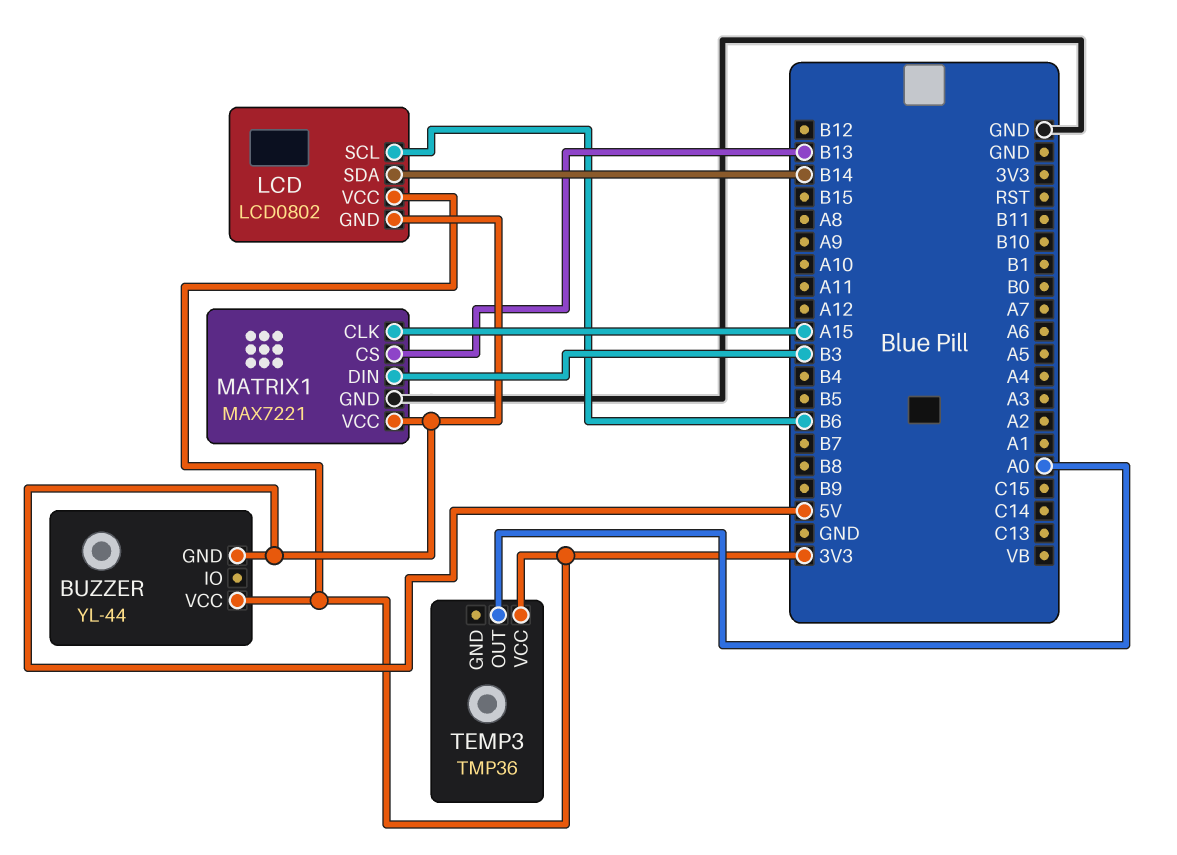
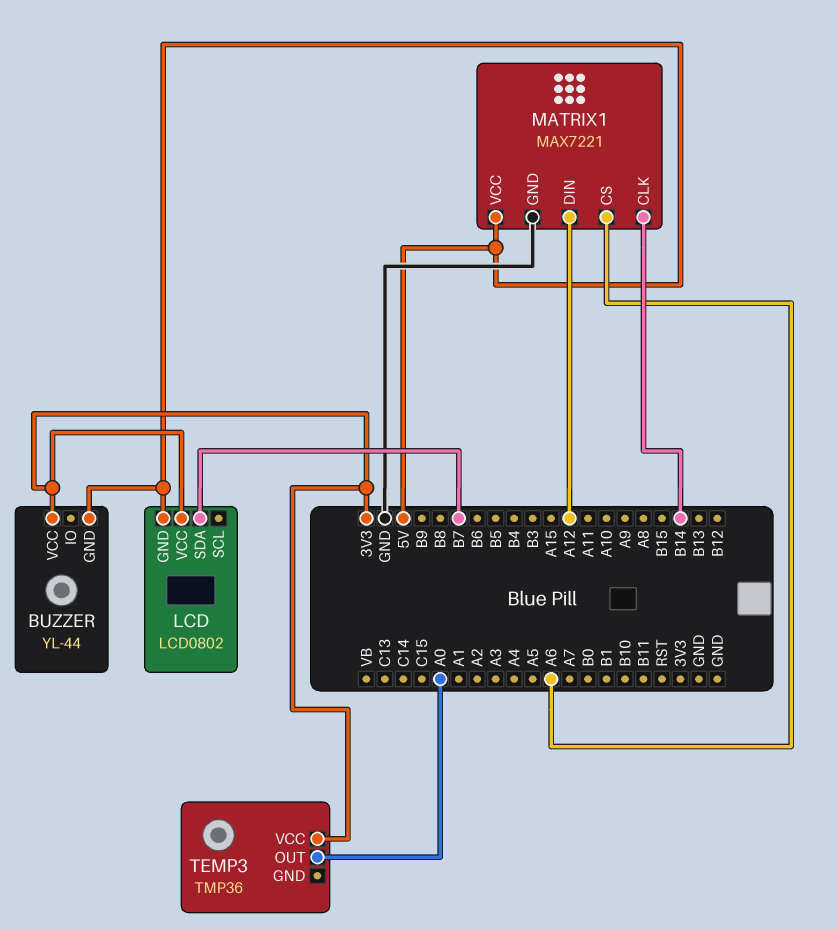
LCD pin SCL: B6 -> none
LCD pin SDA: B14 -> B7
MATRIX1 pin CLK: A15 -> B14
MATRIX1 pin CS: B13 -> A6
MATRIX1 pin DIN: B3 -> A12

